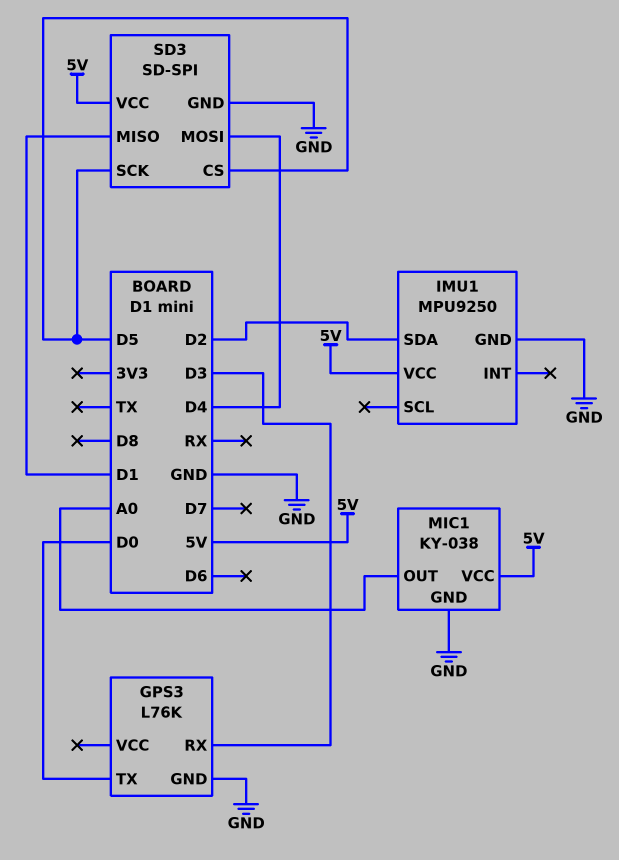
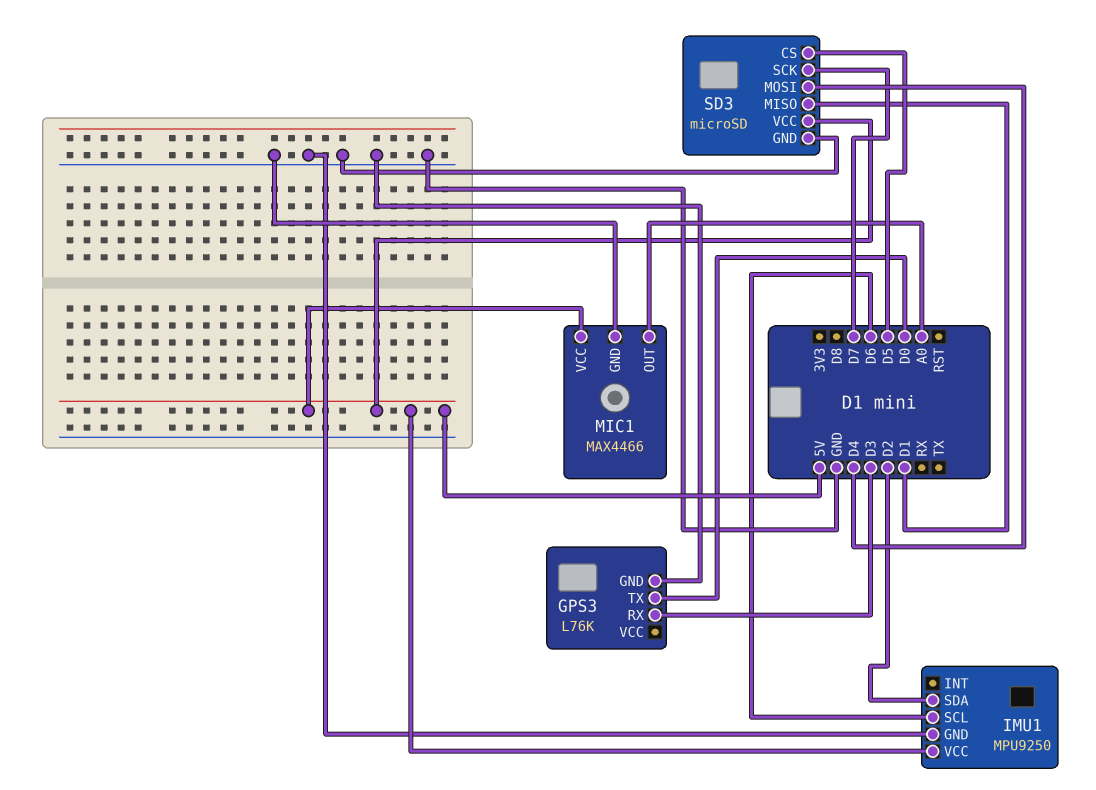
IMU1 pin SCL: none -> D6
MIC1: KY-038 -> MAX4466
SD3: SD-SPI -> microSD
SD3 pin SCK: D5 -> D7

